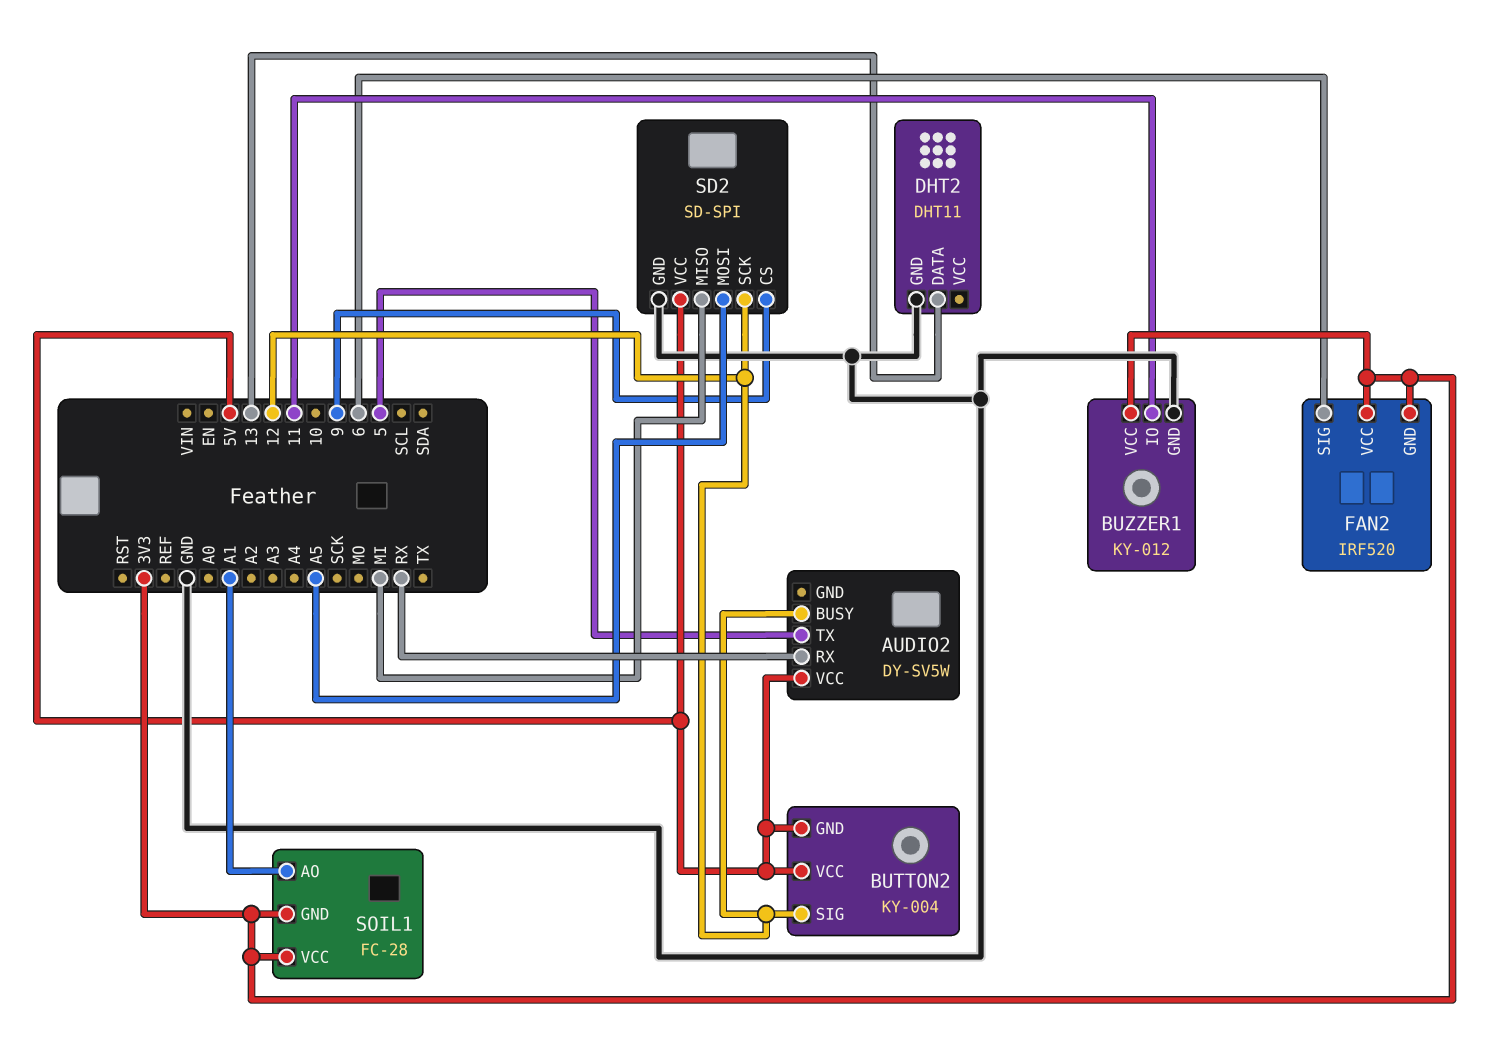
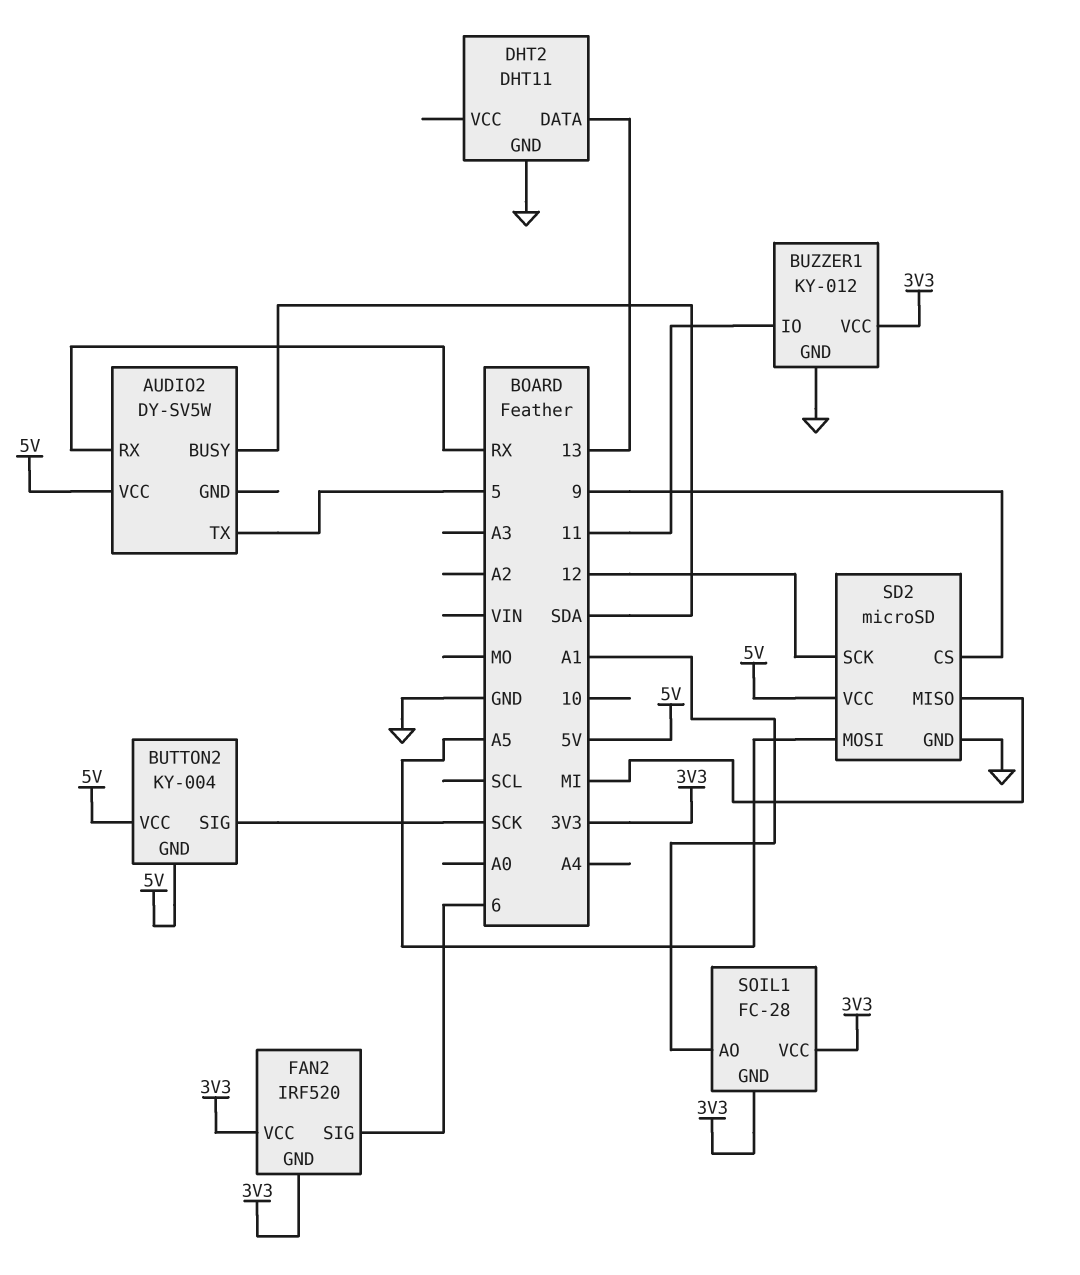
AUDIO2 pin BUSY: 12 -> SDA
BUTTON2 pin SIG: 12 -> SCK
SD2: SD-SPI -> microSD

